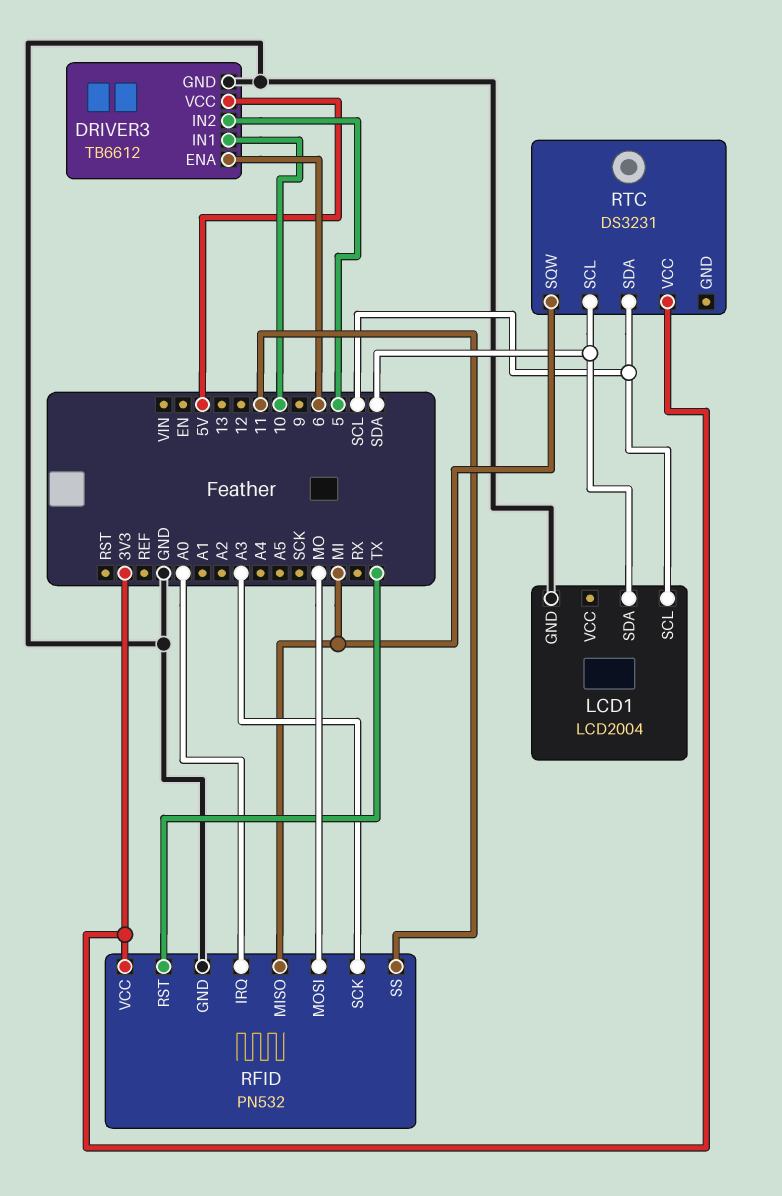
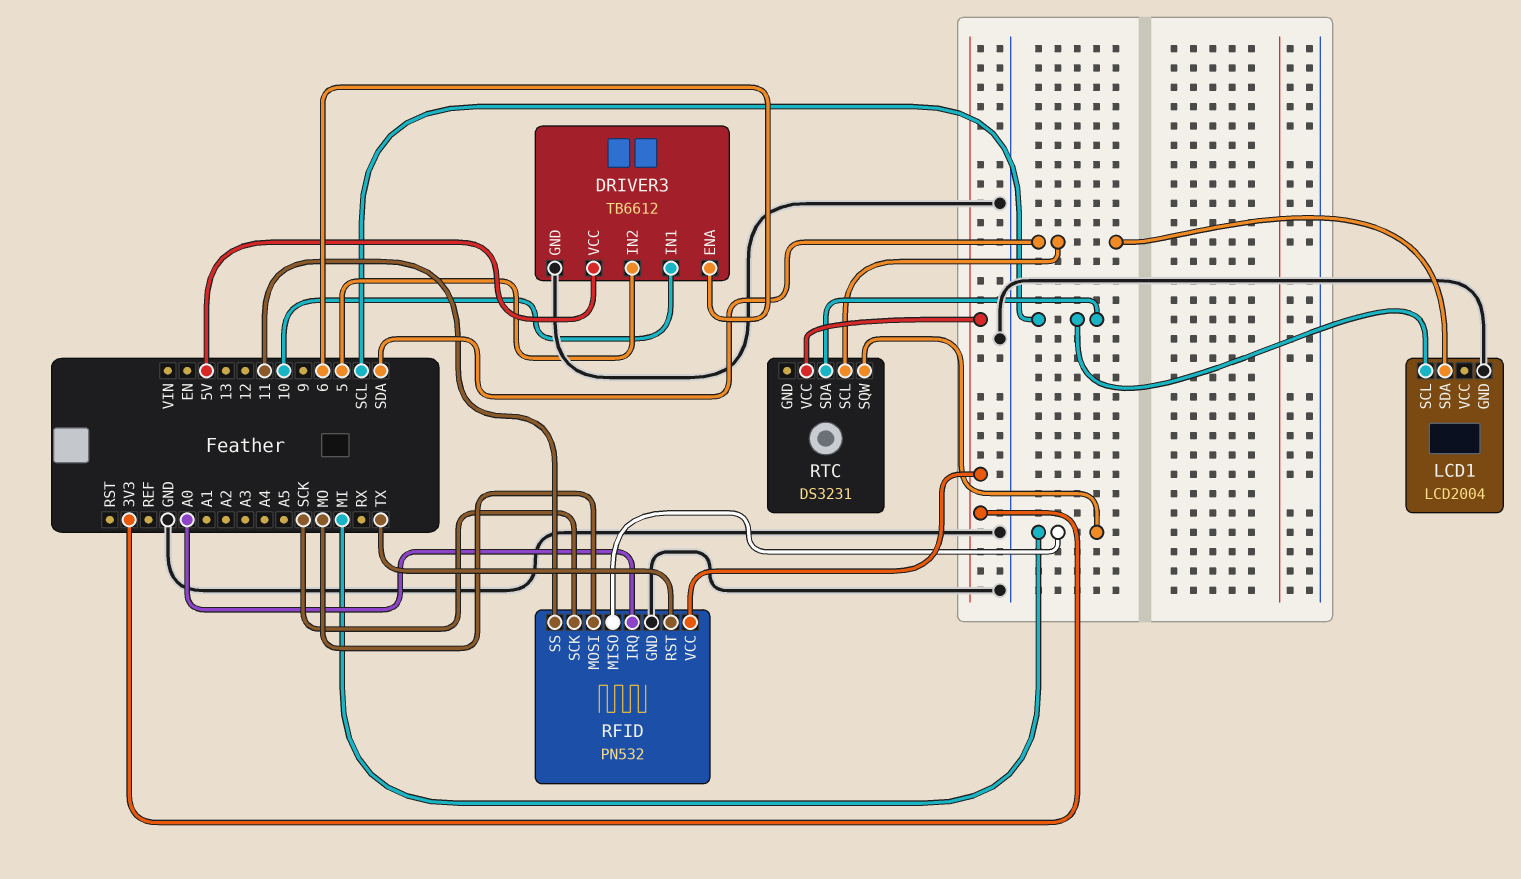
RFID pin SCK: A3 -> SCK

